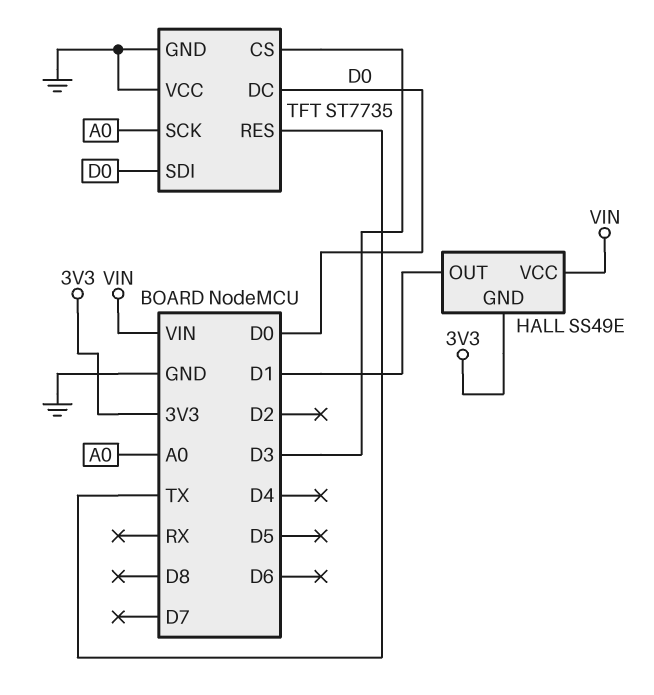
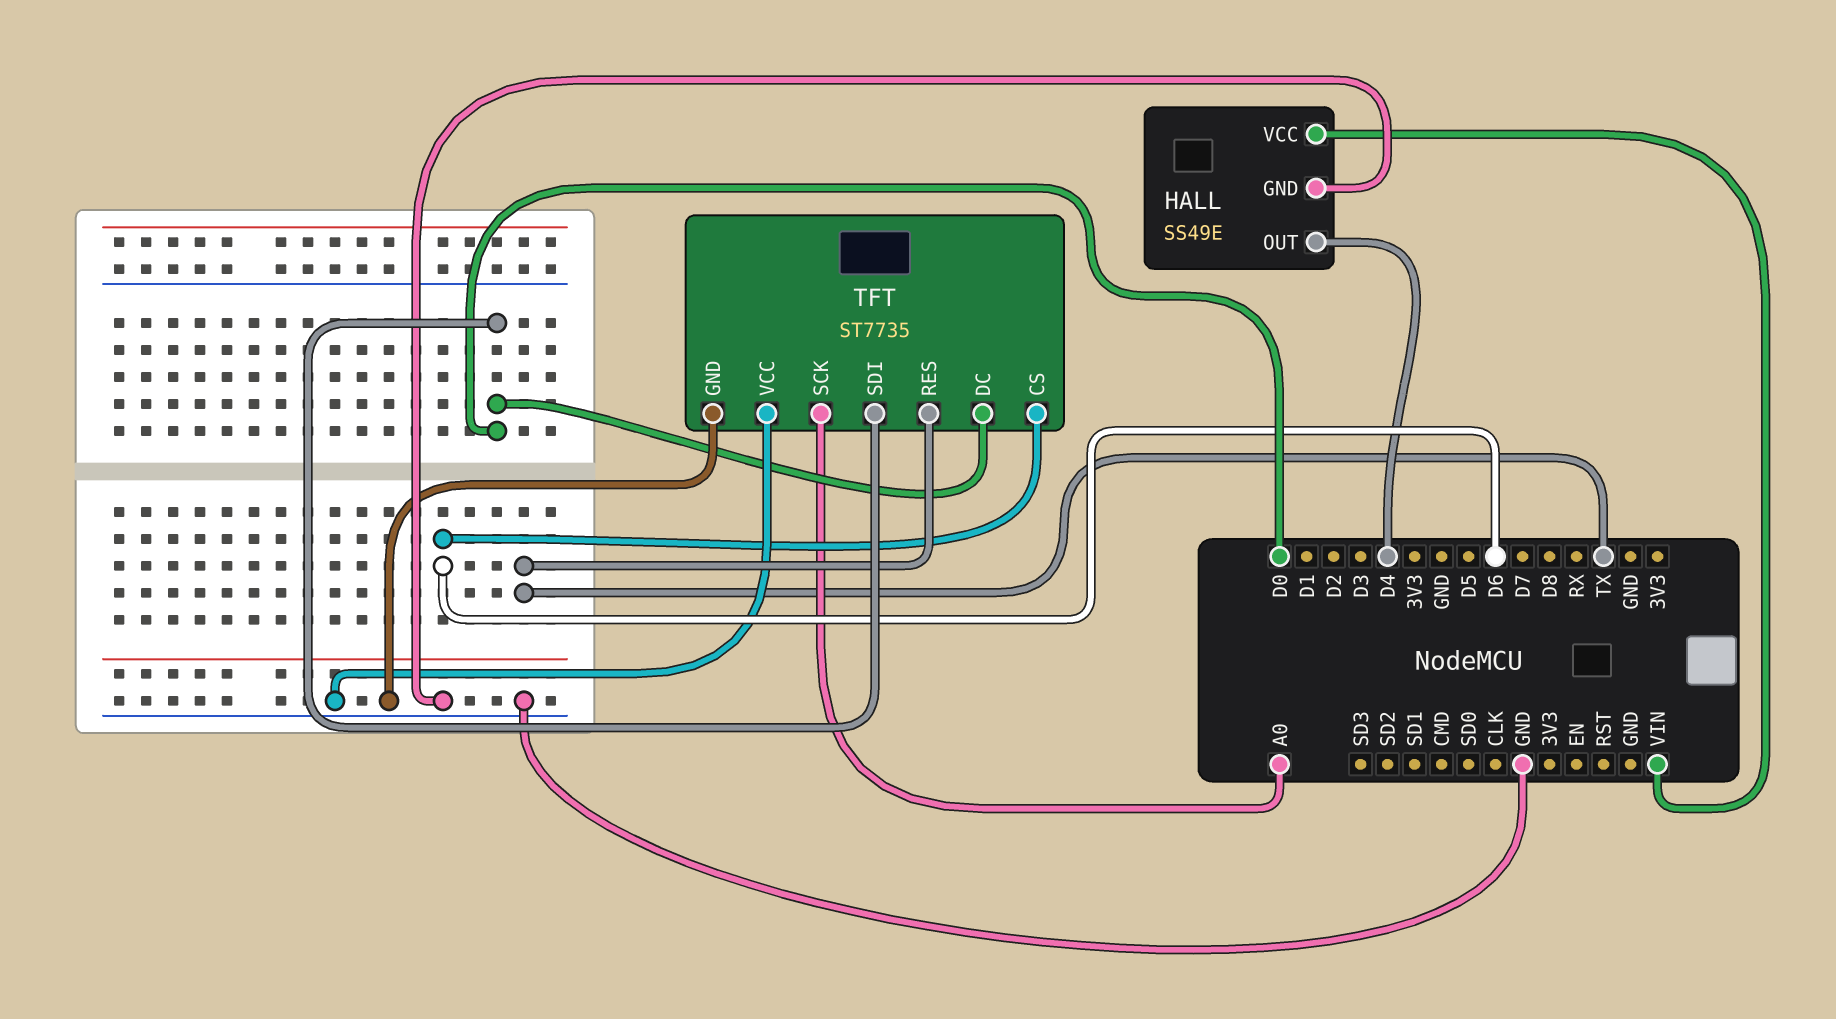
HALL pin GND: 3V3 -> GND
HALL pin OUT: D1 -> D4
TFT pin CS: D3 -> D6

